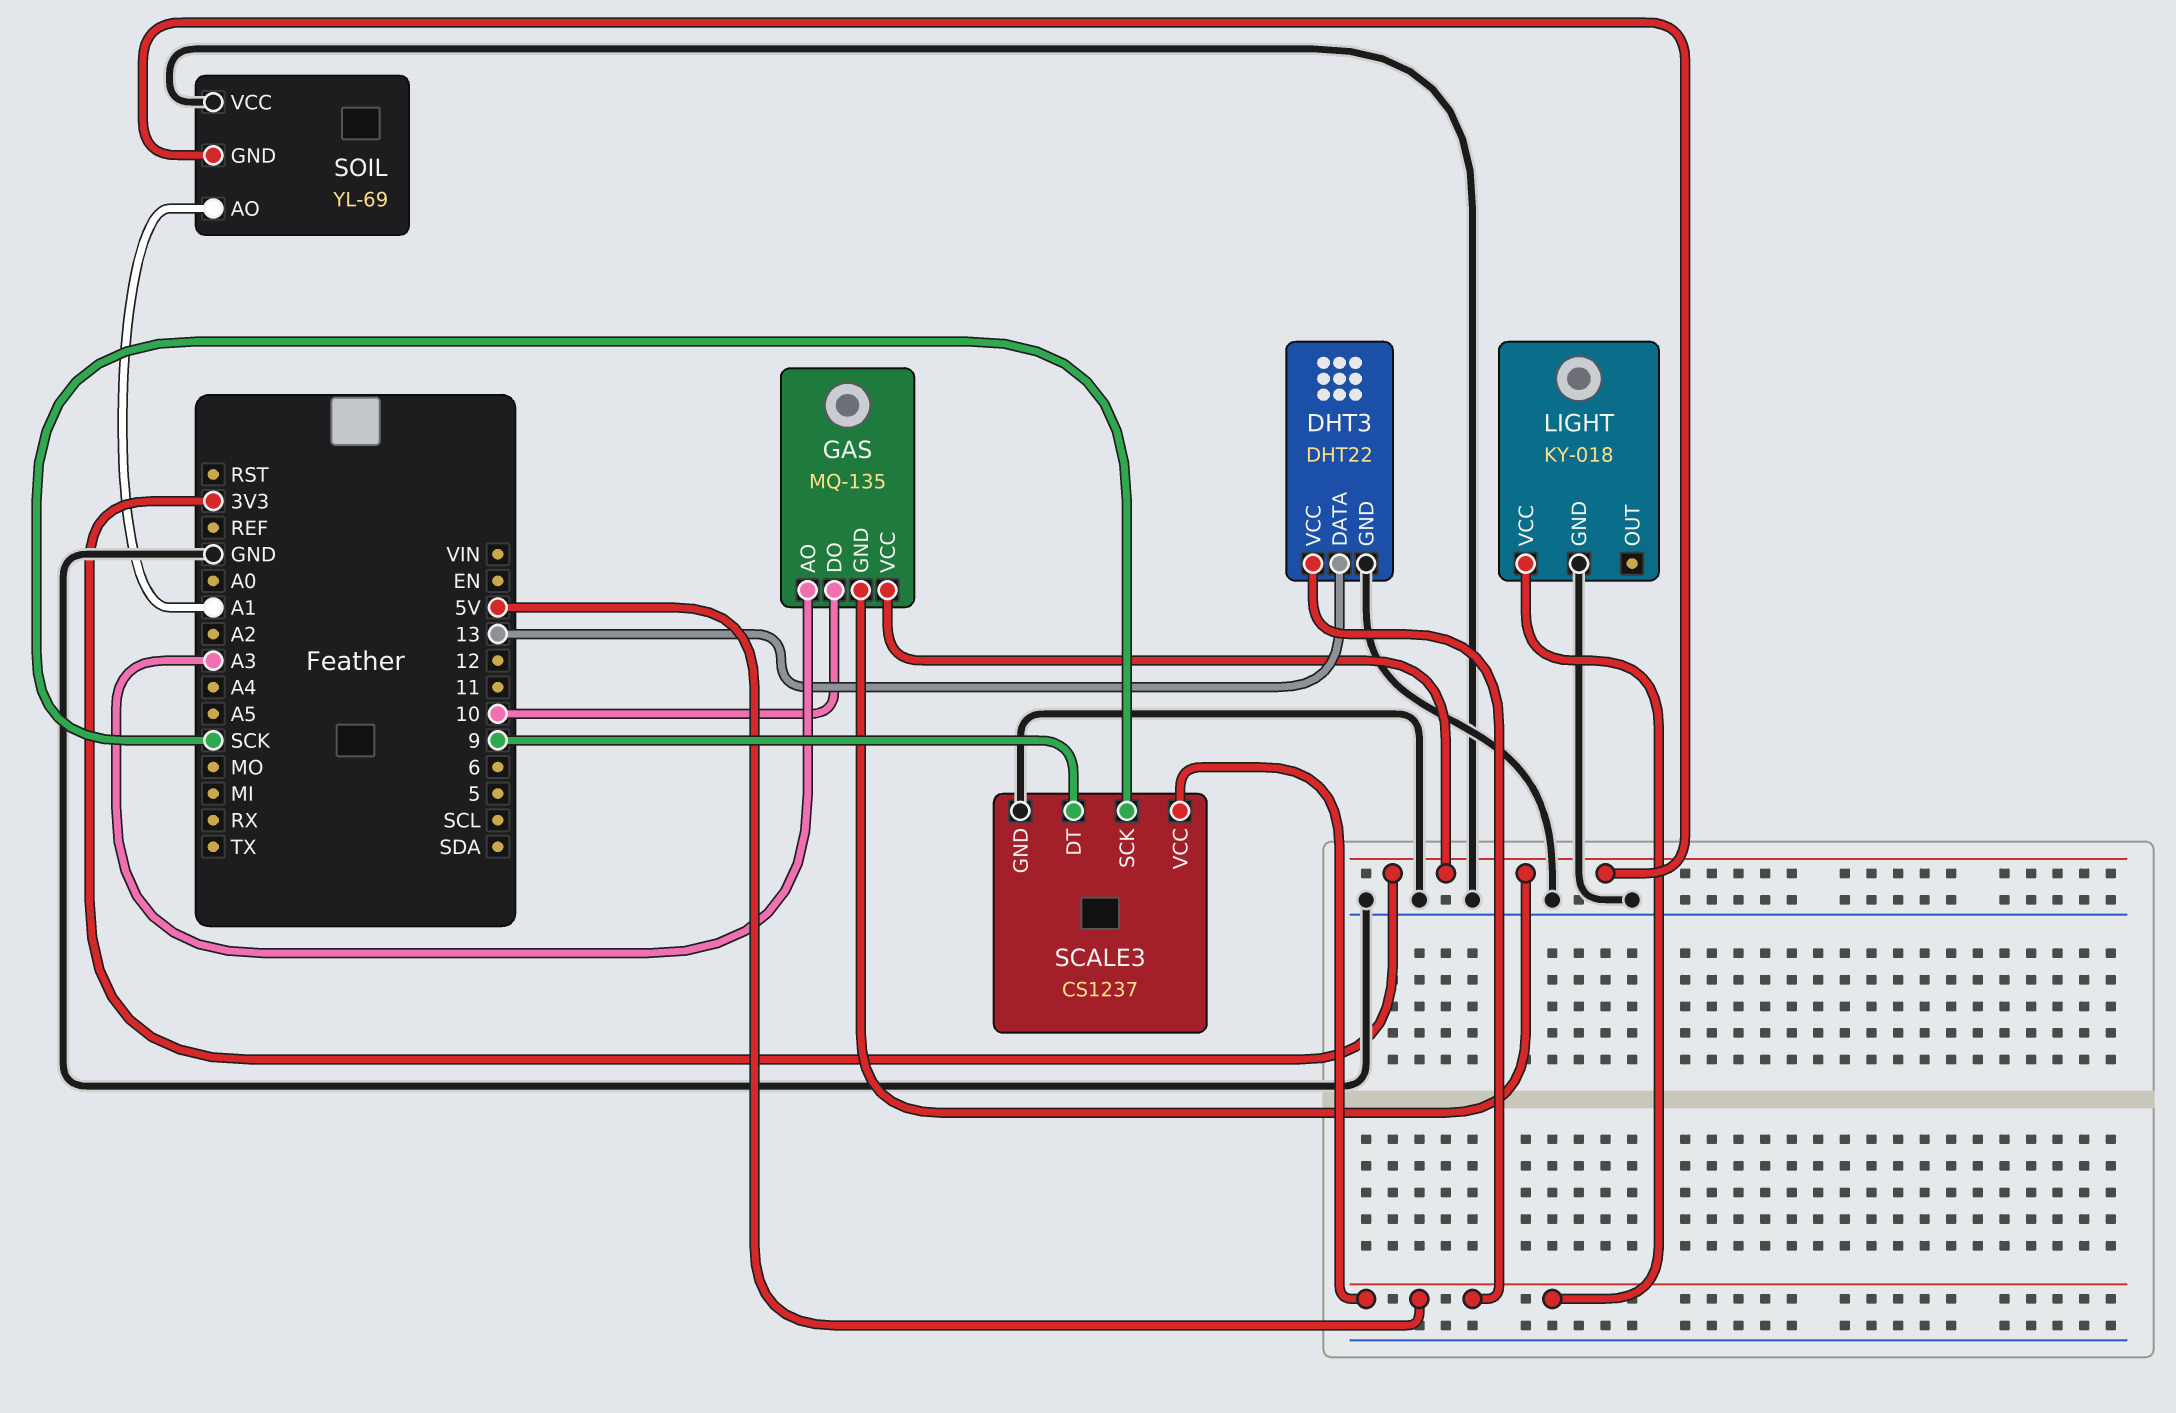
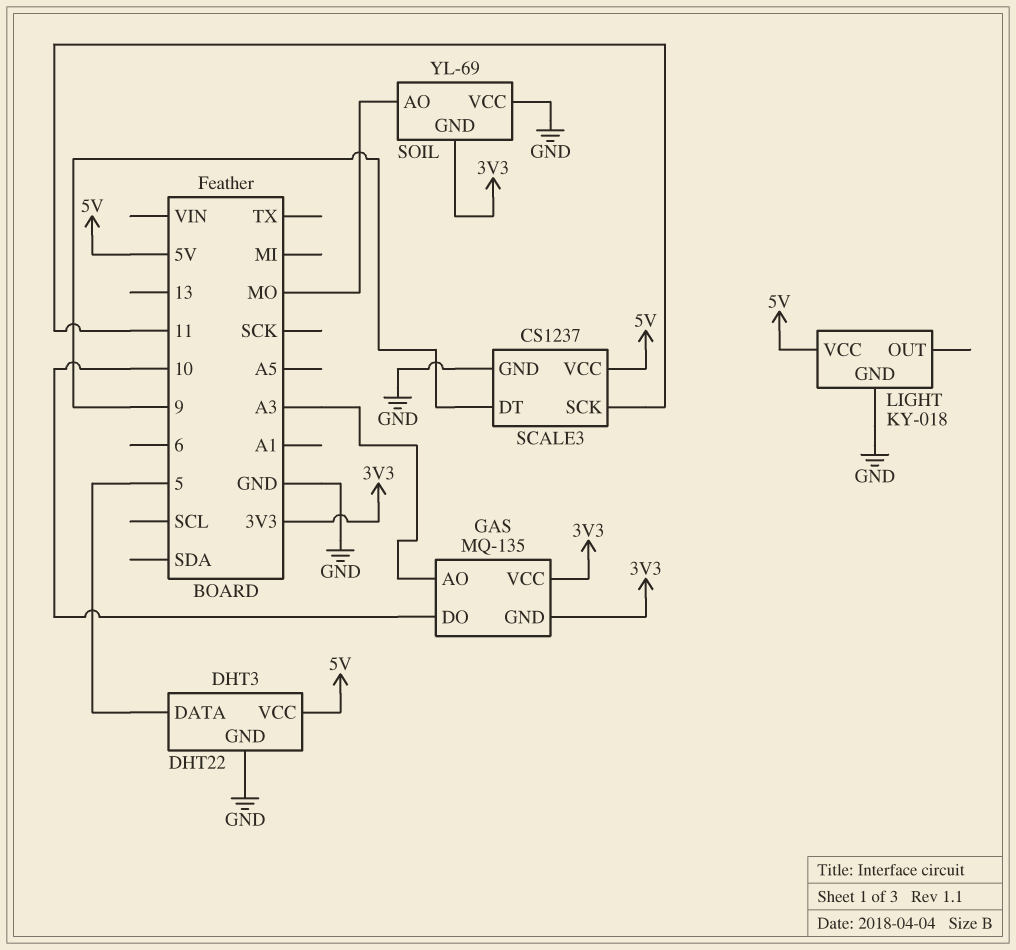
DHT3 pin DATA: 13 -> 5
SCALE3 pin SCK: SCK -> 11
SOIL pin AO: A1 -> MO

